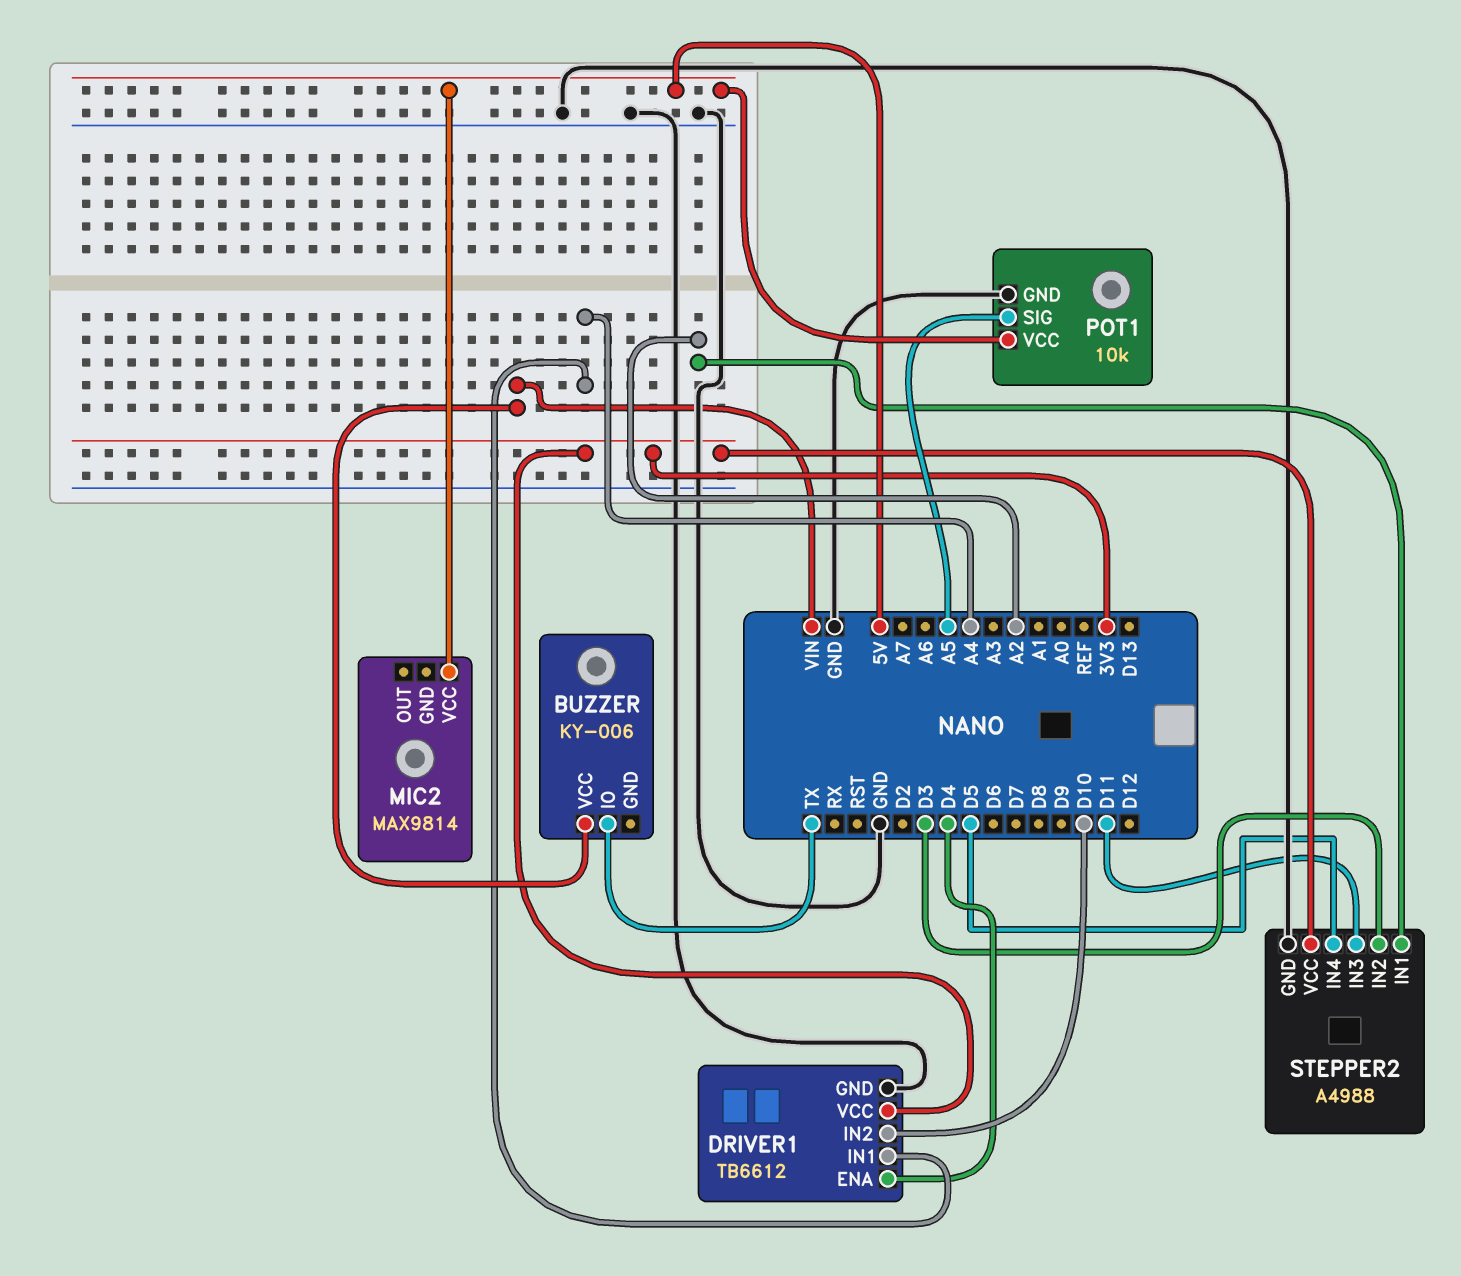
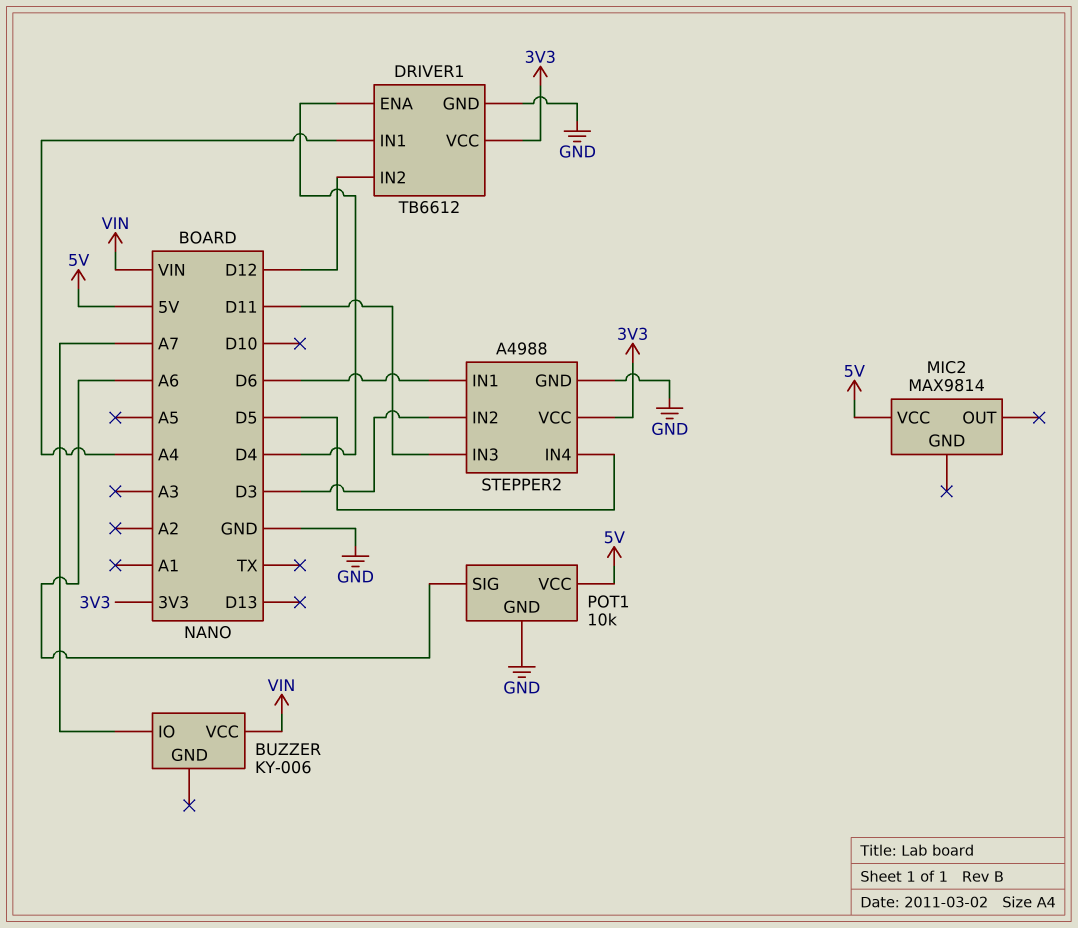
BUZZER pin IO: TX -> A7
DRIVER1 pin IN2: D10 -> D12
POT1 pin SIG: A5 -> A6
STEPPER2 pin IN1: A2 -> D6

